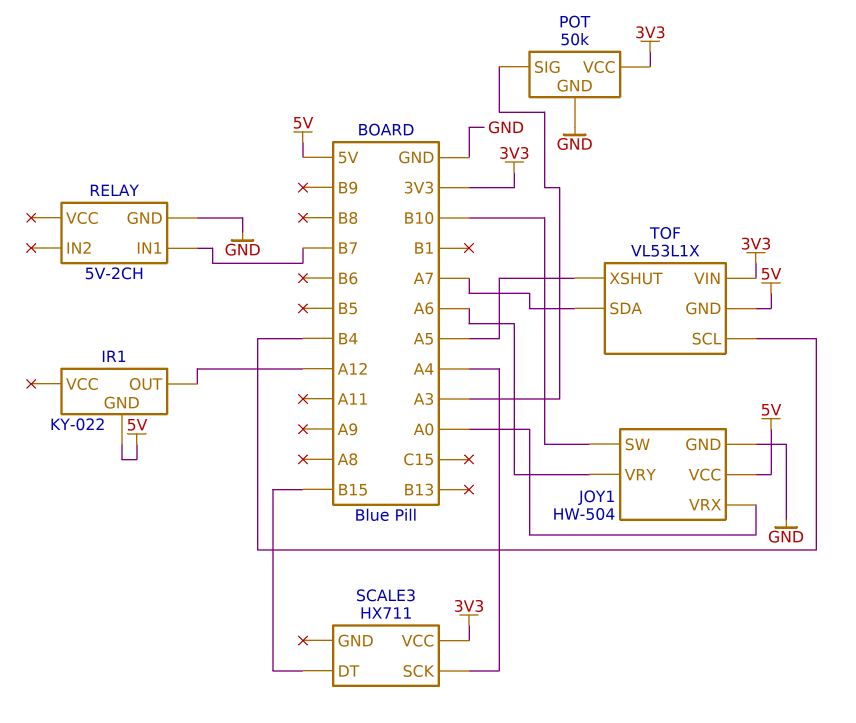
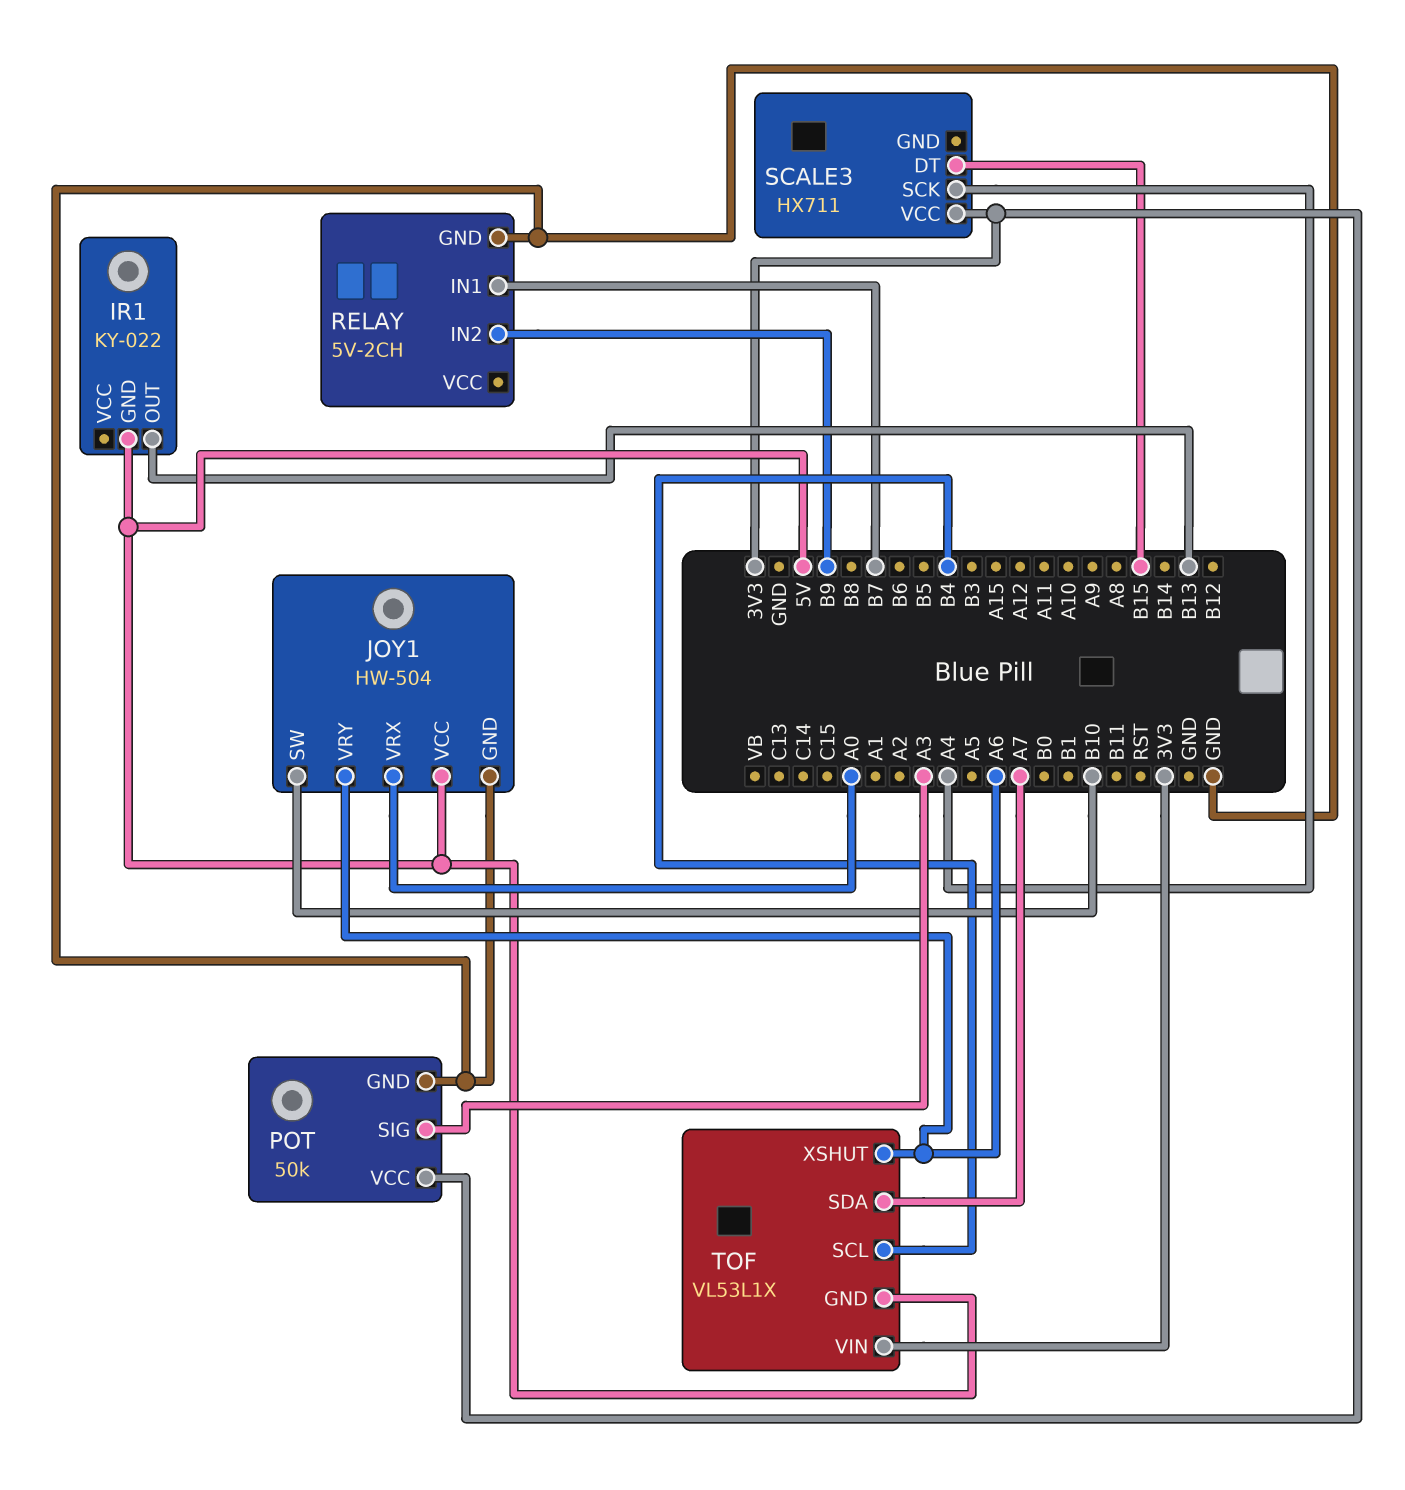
IR1 pin OUT: A12 -> B13
RELAY pin IN2: none -> B9
TOF pin XSHUT: A5 -> A6

